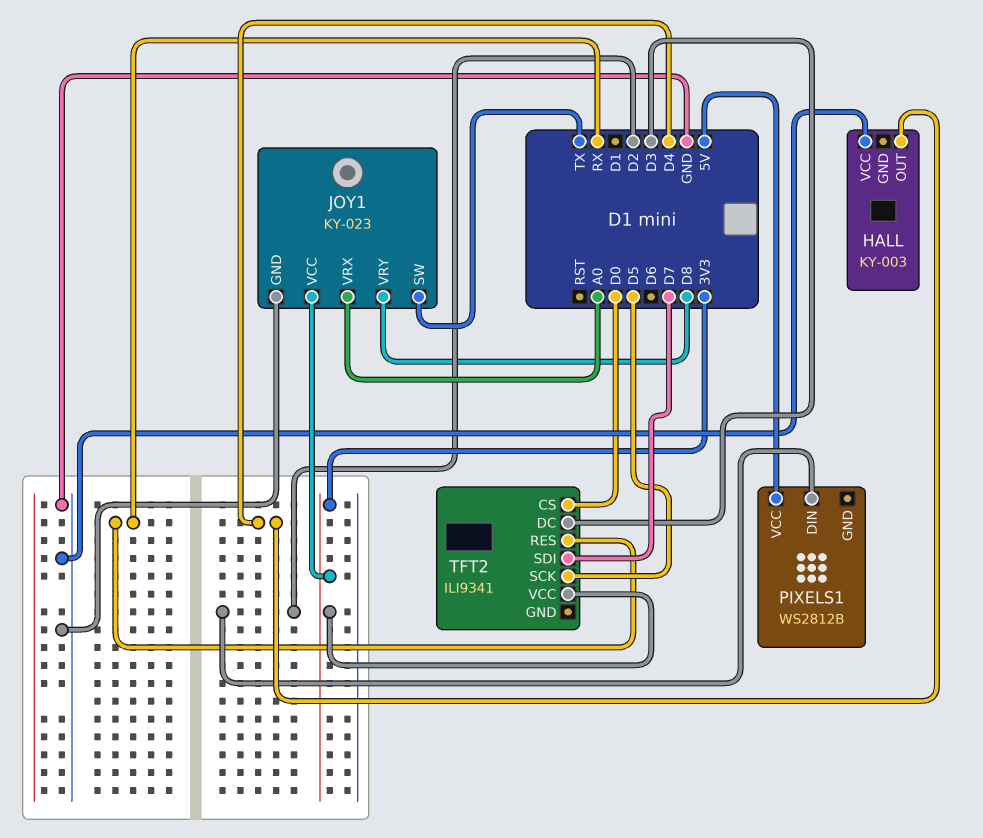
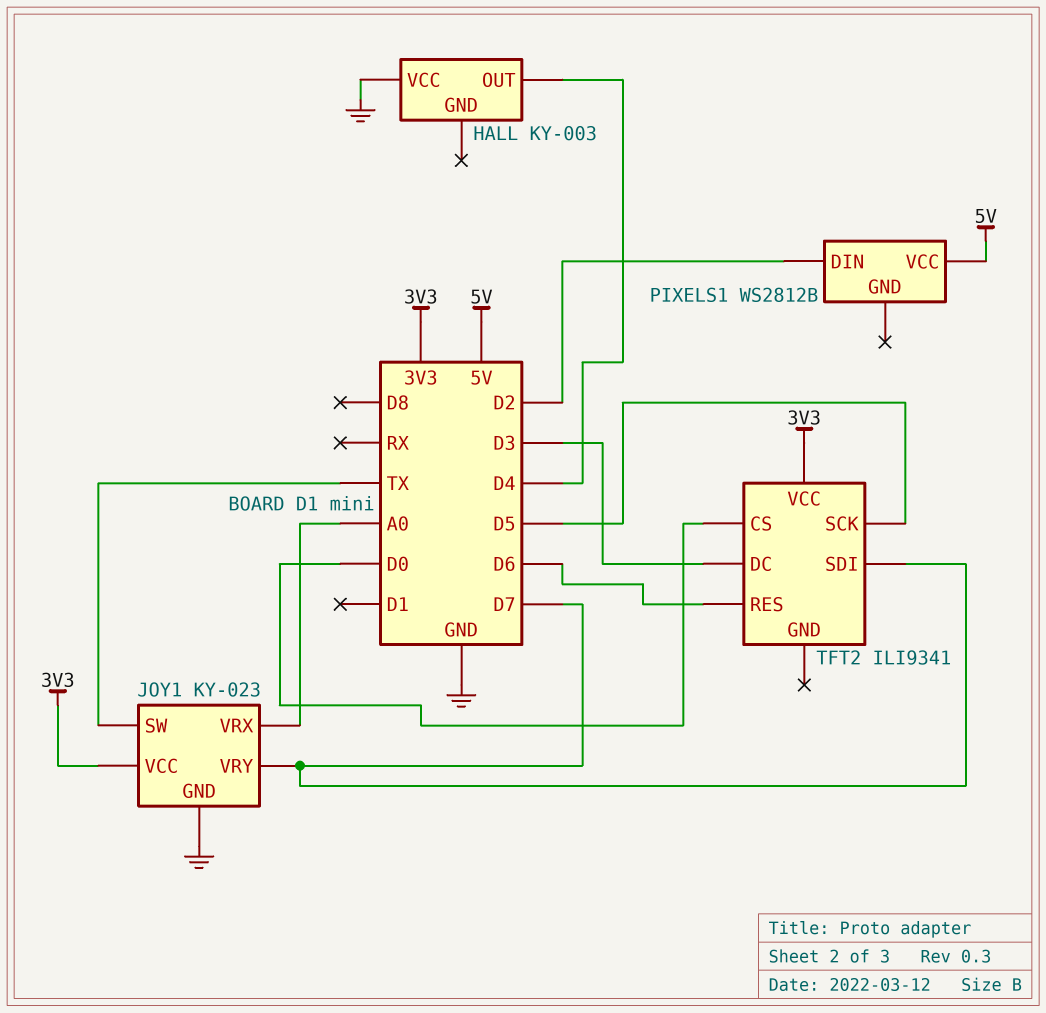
JOY1 pin VRY: D8 -> D7
TFT2 pin RES: RX -> D6

